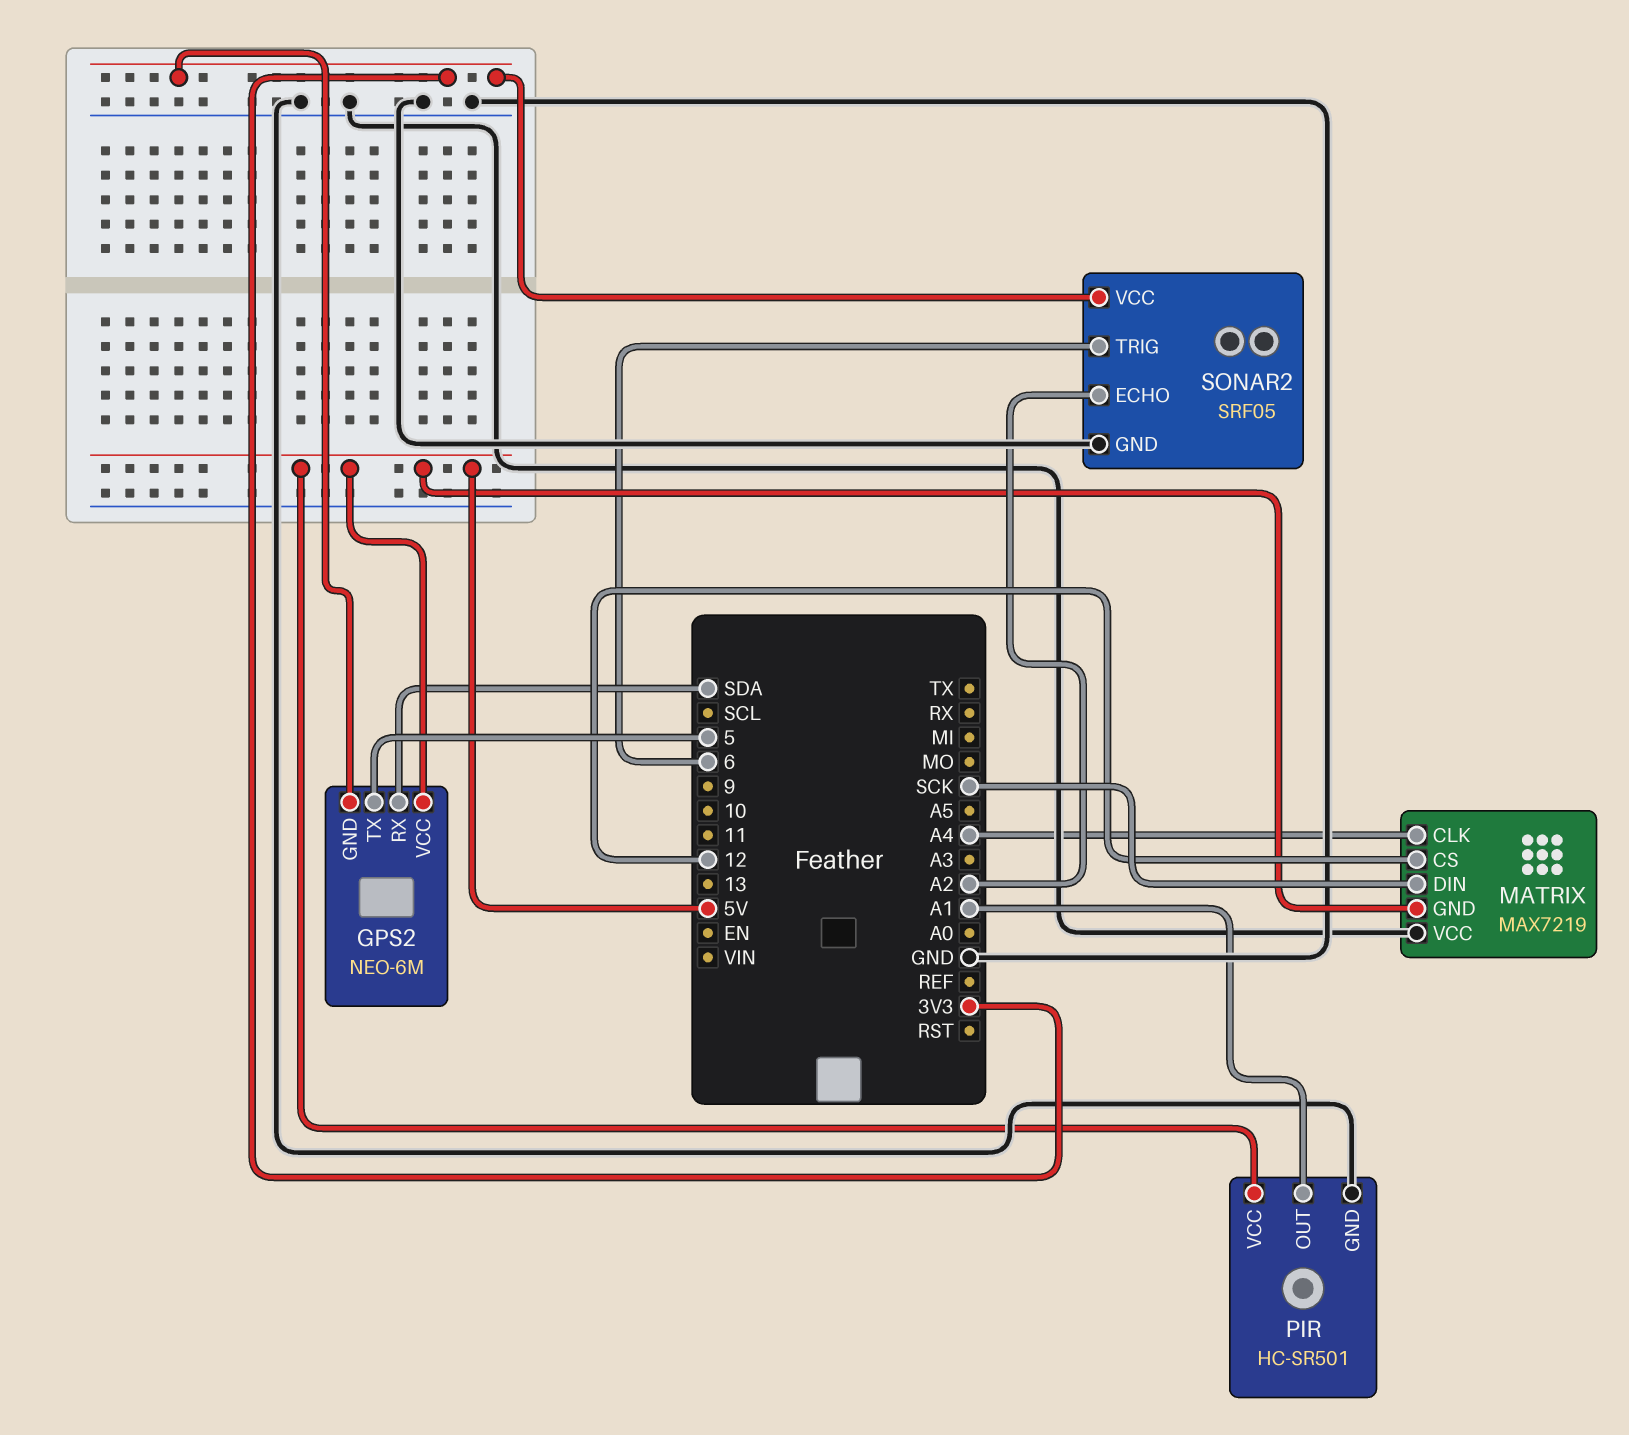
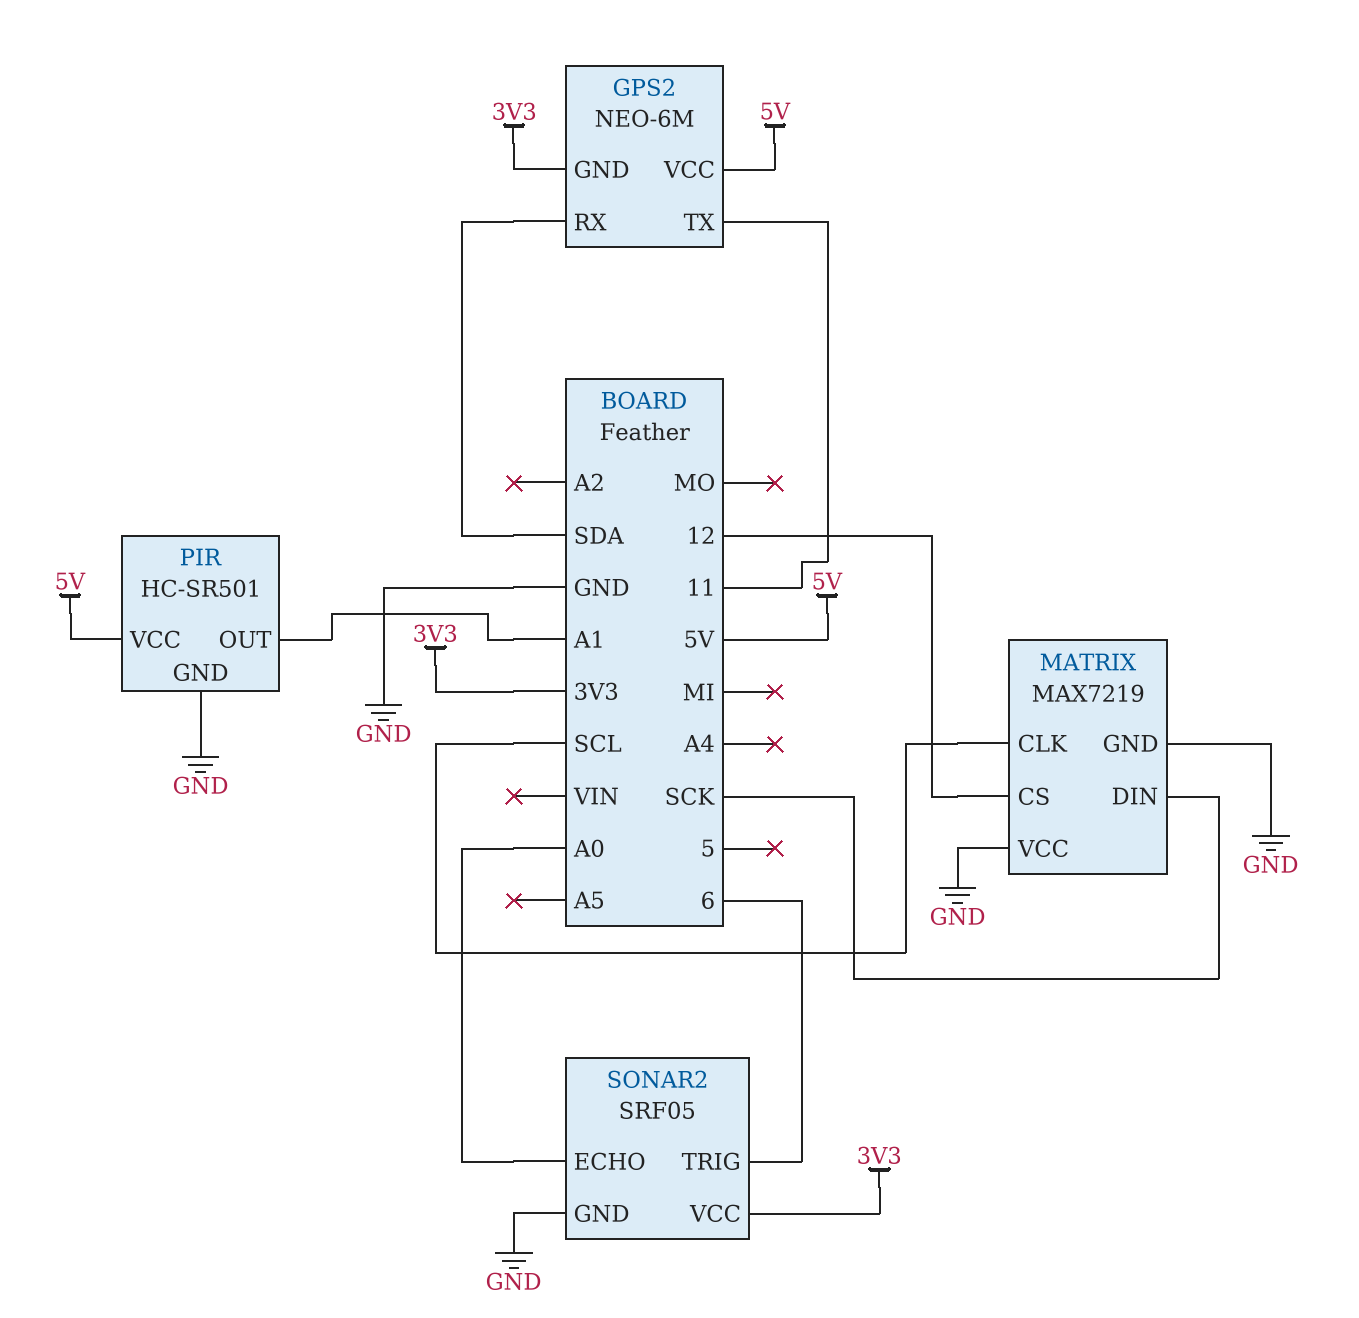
GPS2 pin TX: 5 -> 11
MATRIX pin CLK: A4 -> SCL
MATRIX pin GND: 5V -> GND
SONAR2 pin ECHO: A2 -> A0

